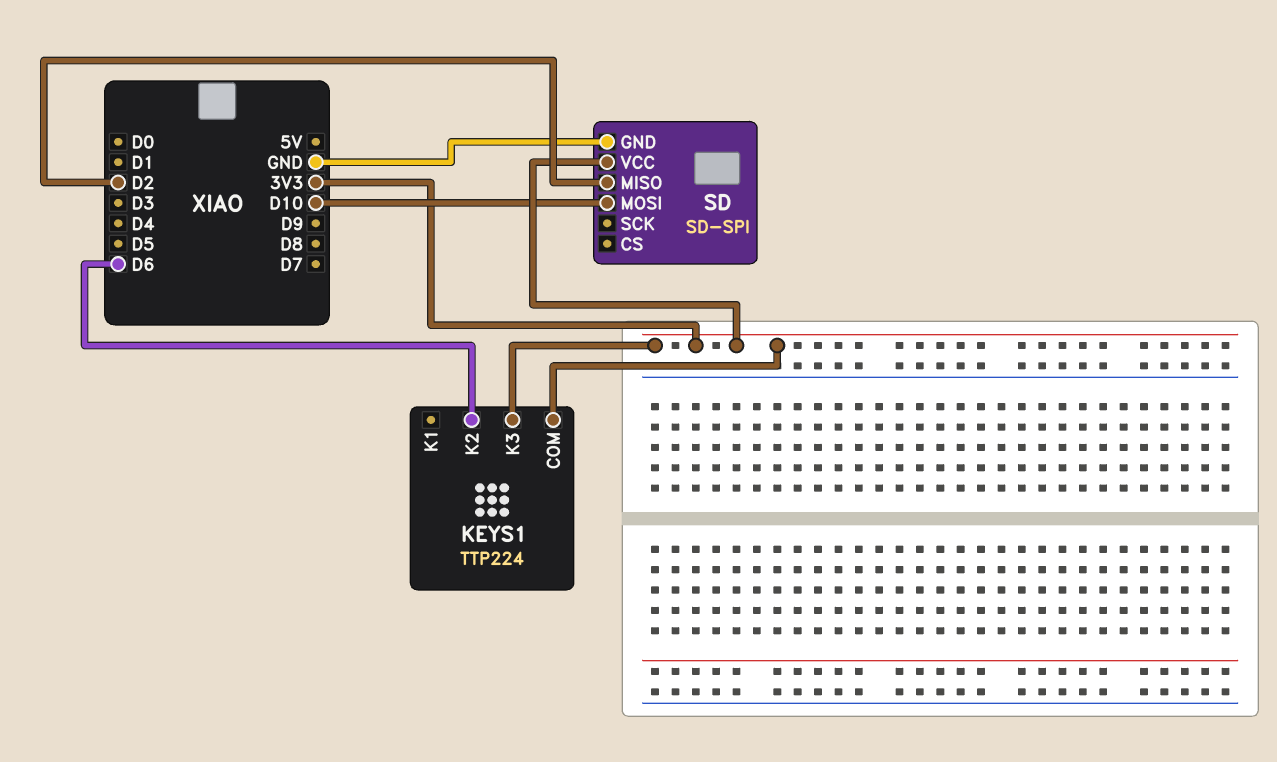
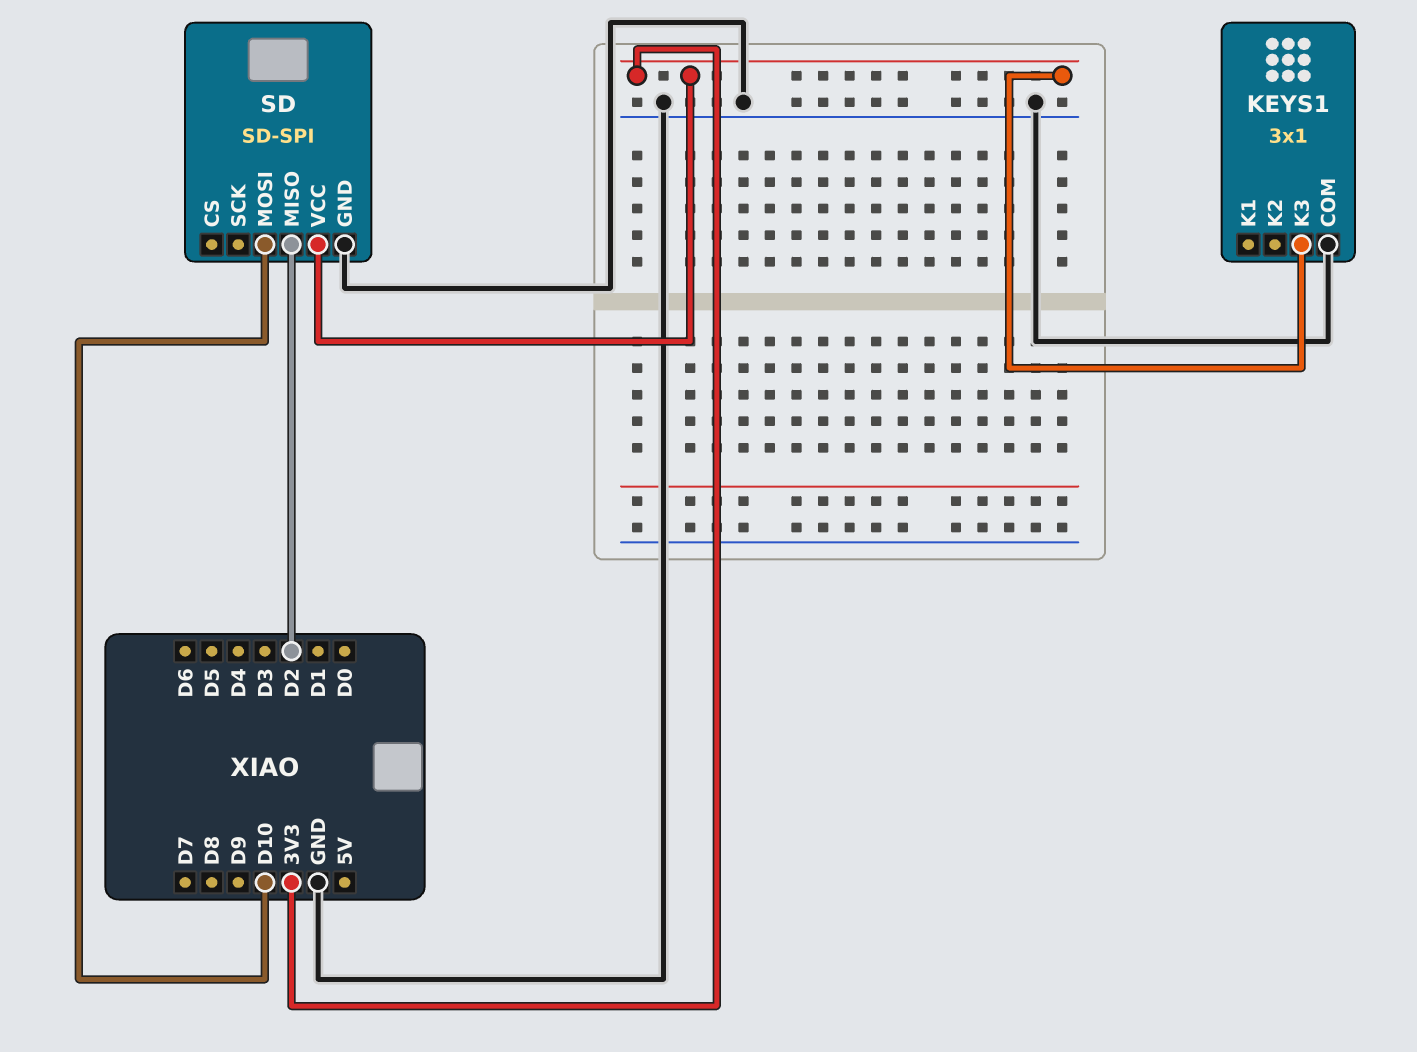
KEYS1: TTP224 -> 3x1
KEYS1 pin COM: 3V3 -> GND
KEYS1 pin K2: D6 -> none

